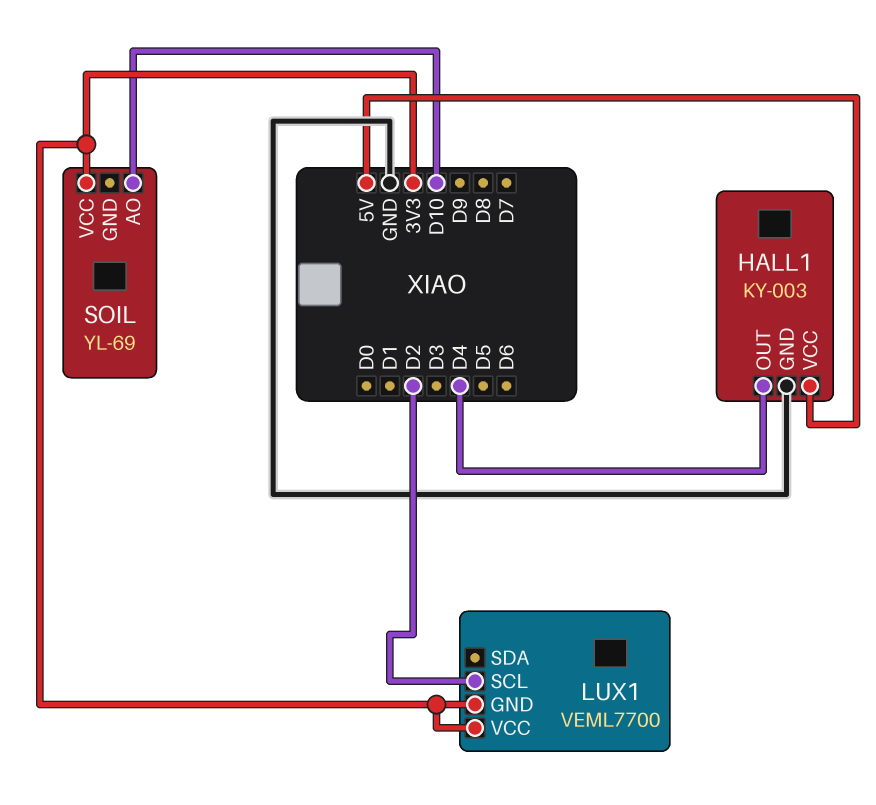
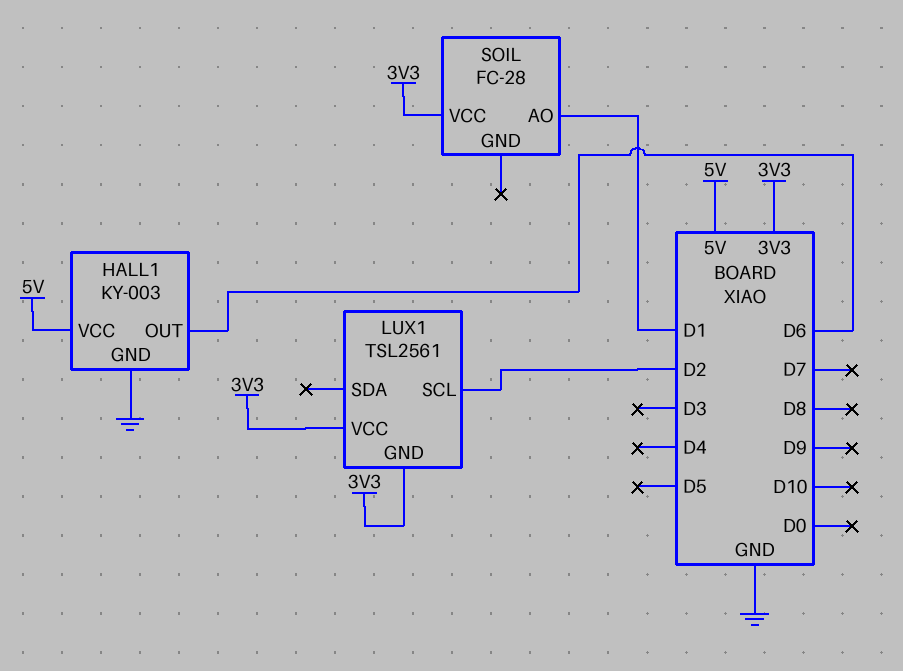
HALL1 pin OUT: D4 -> D6
LUX1: VEML7700 -> TSL2561
SOIL: YL-69 -> FC-28
SOIL pin AO: D10 -> D1

